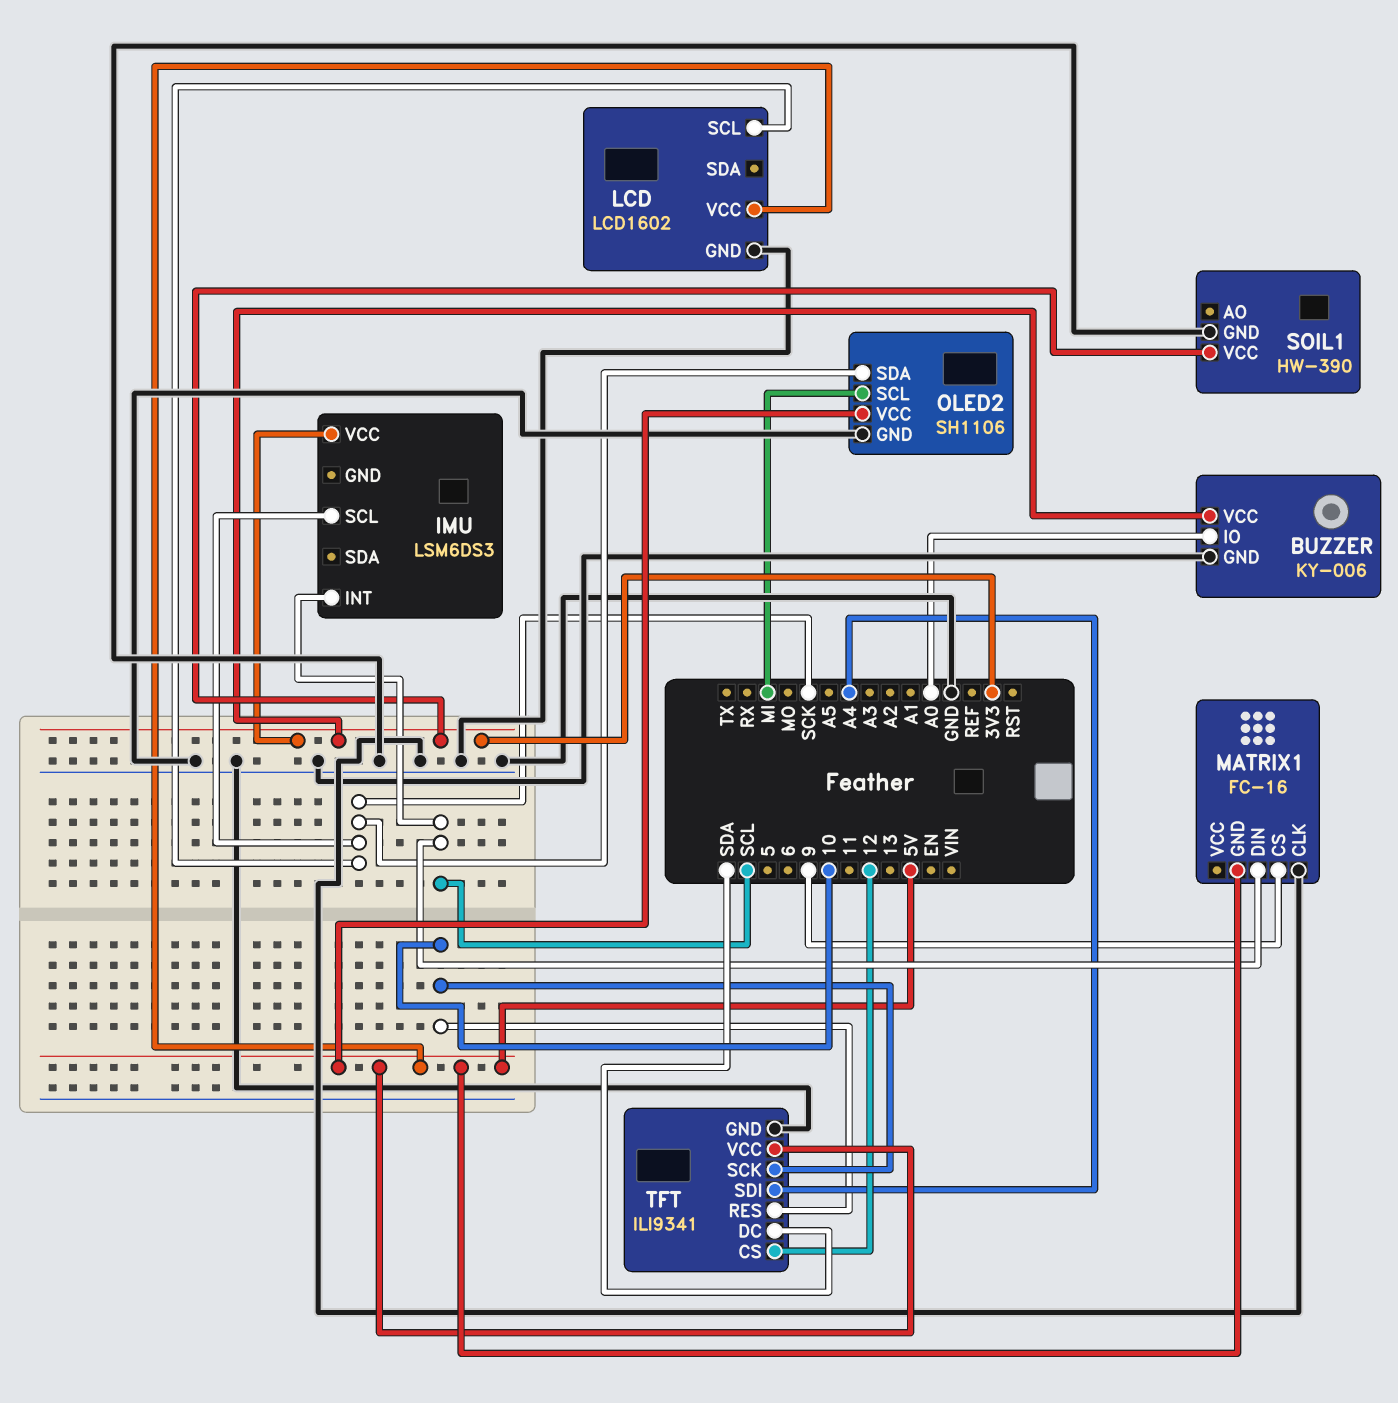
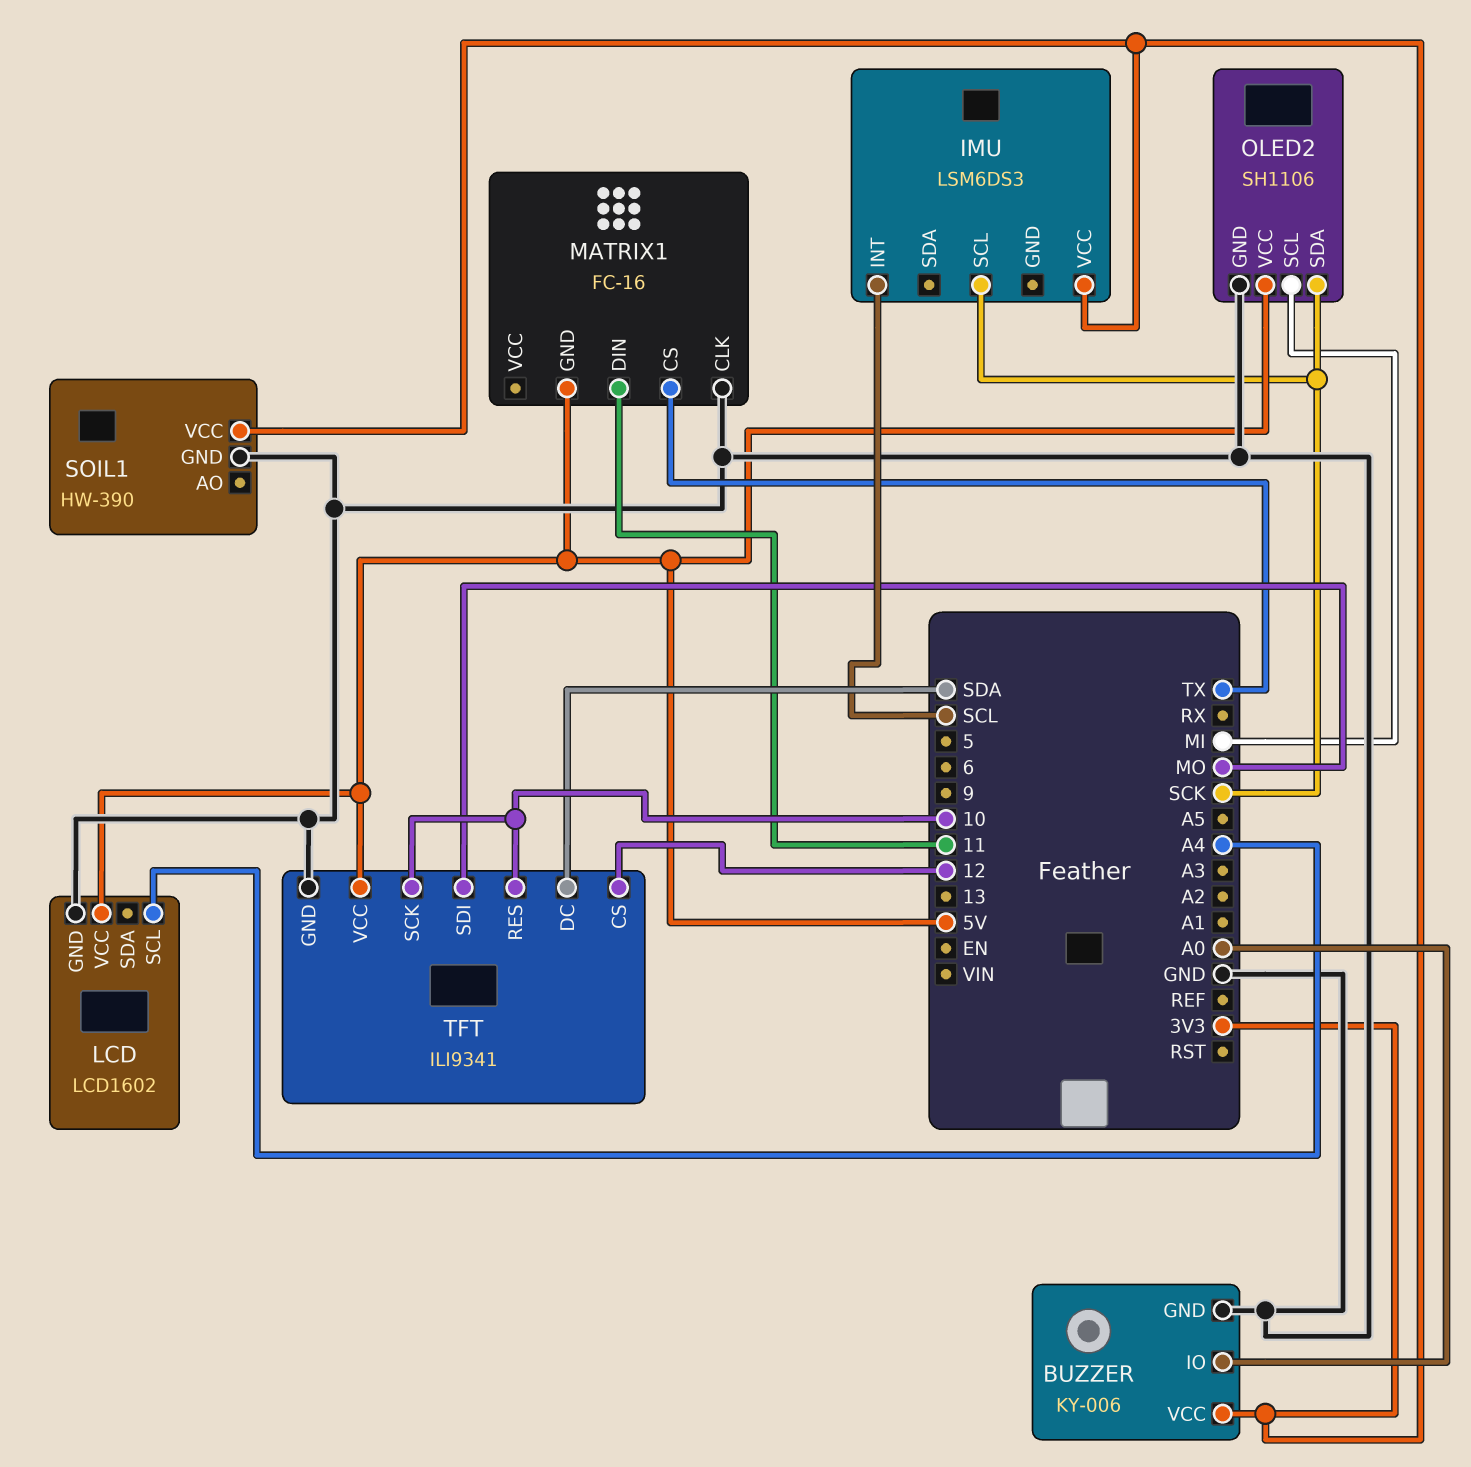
LCD pin SCL: SCK -> A4
MATRIX1 pin CS: 9 -> TX
MATRIX1 pin DIN: SCL -> 11
TFT pin SDI: A4 -> MO

